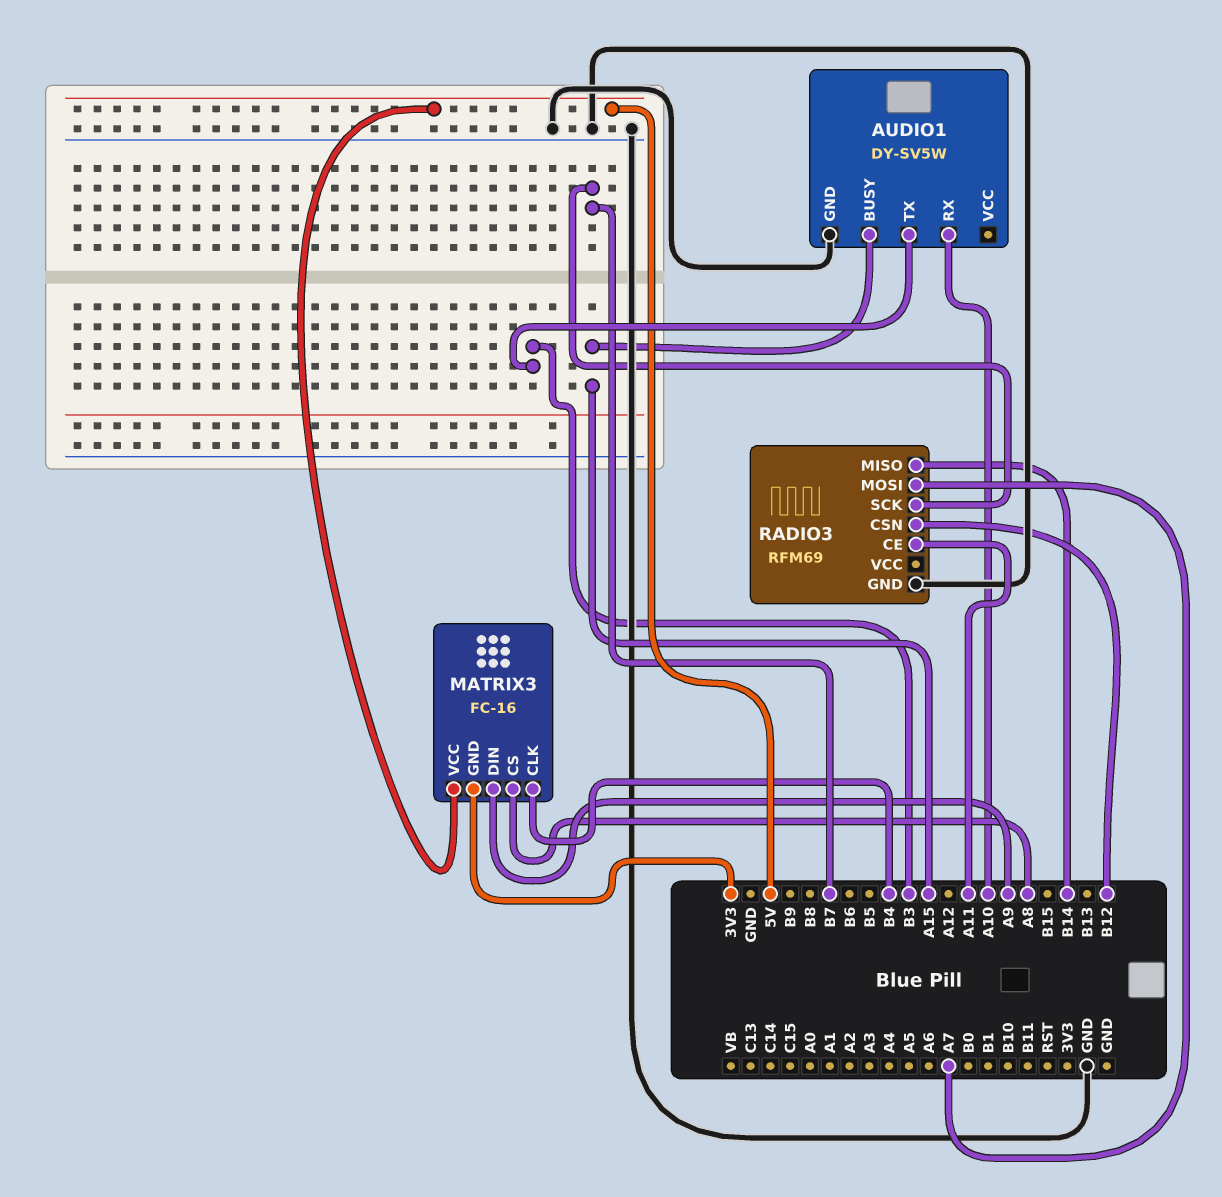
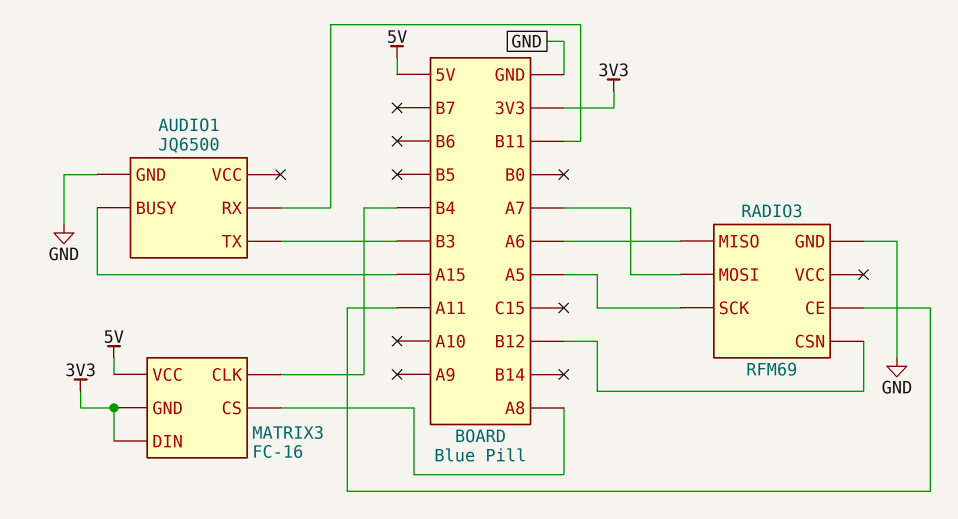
AUDIO1: DY-SV5W -> JQ6500
AUDIO1 pin RX: A10 -> B11
MATRIX3 pin DIN: A9 -> 3V3
RADIO3 pin MISO: B14 -> A6
RADIO3 pin SCK: B7 -> A5

